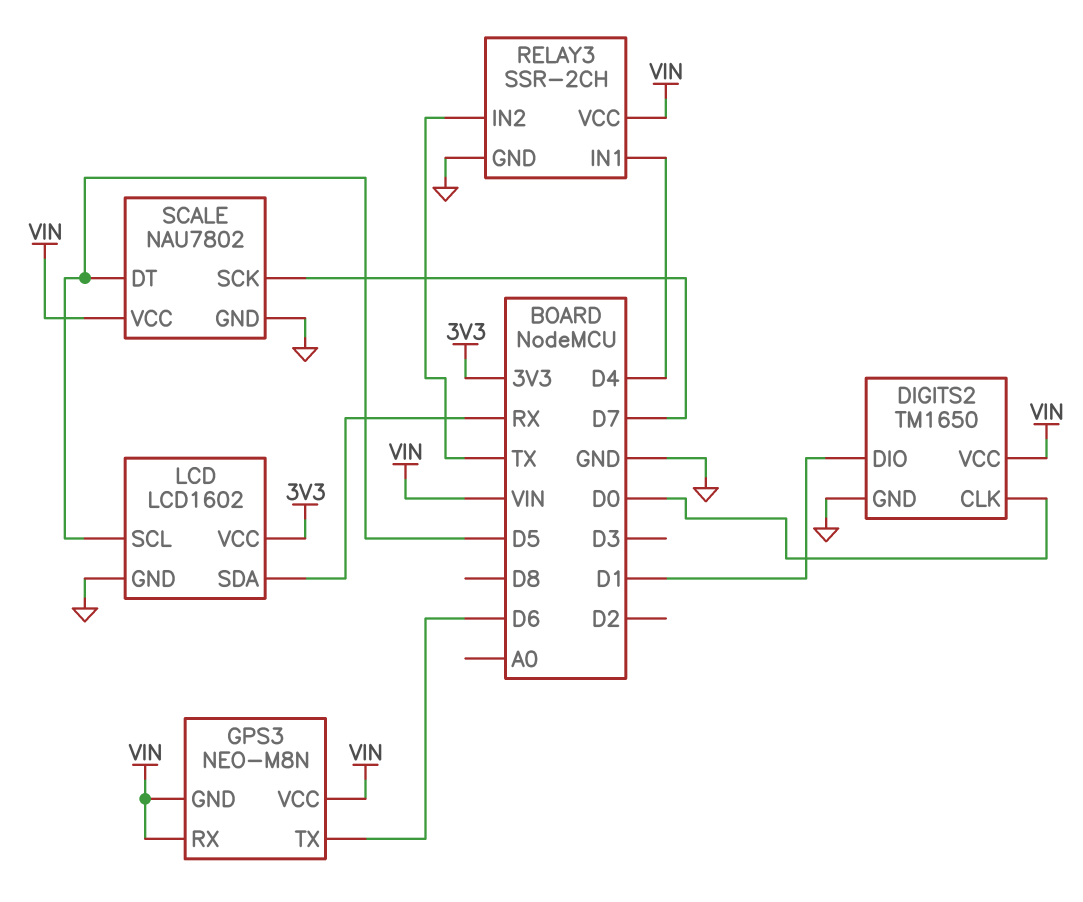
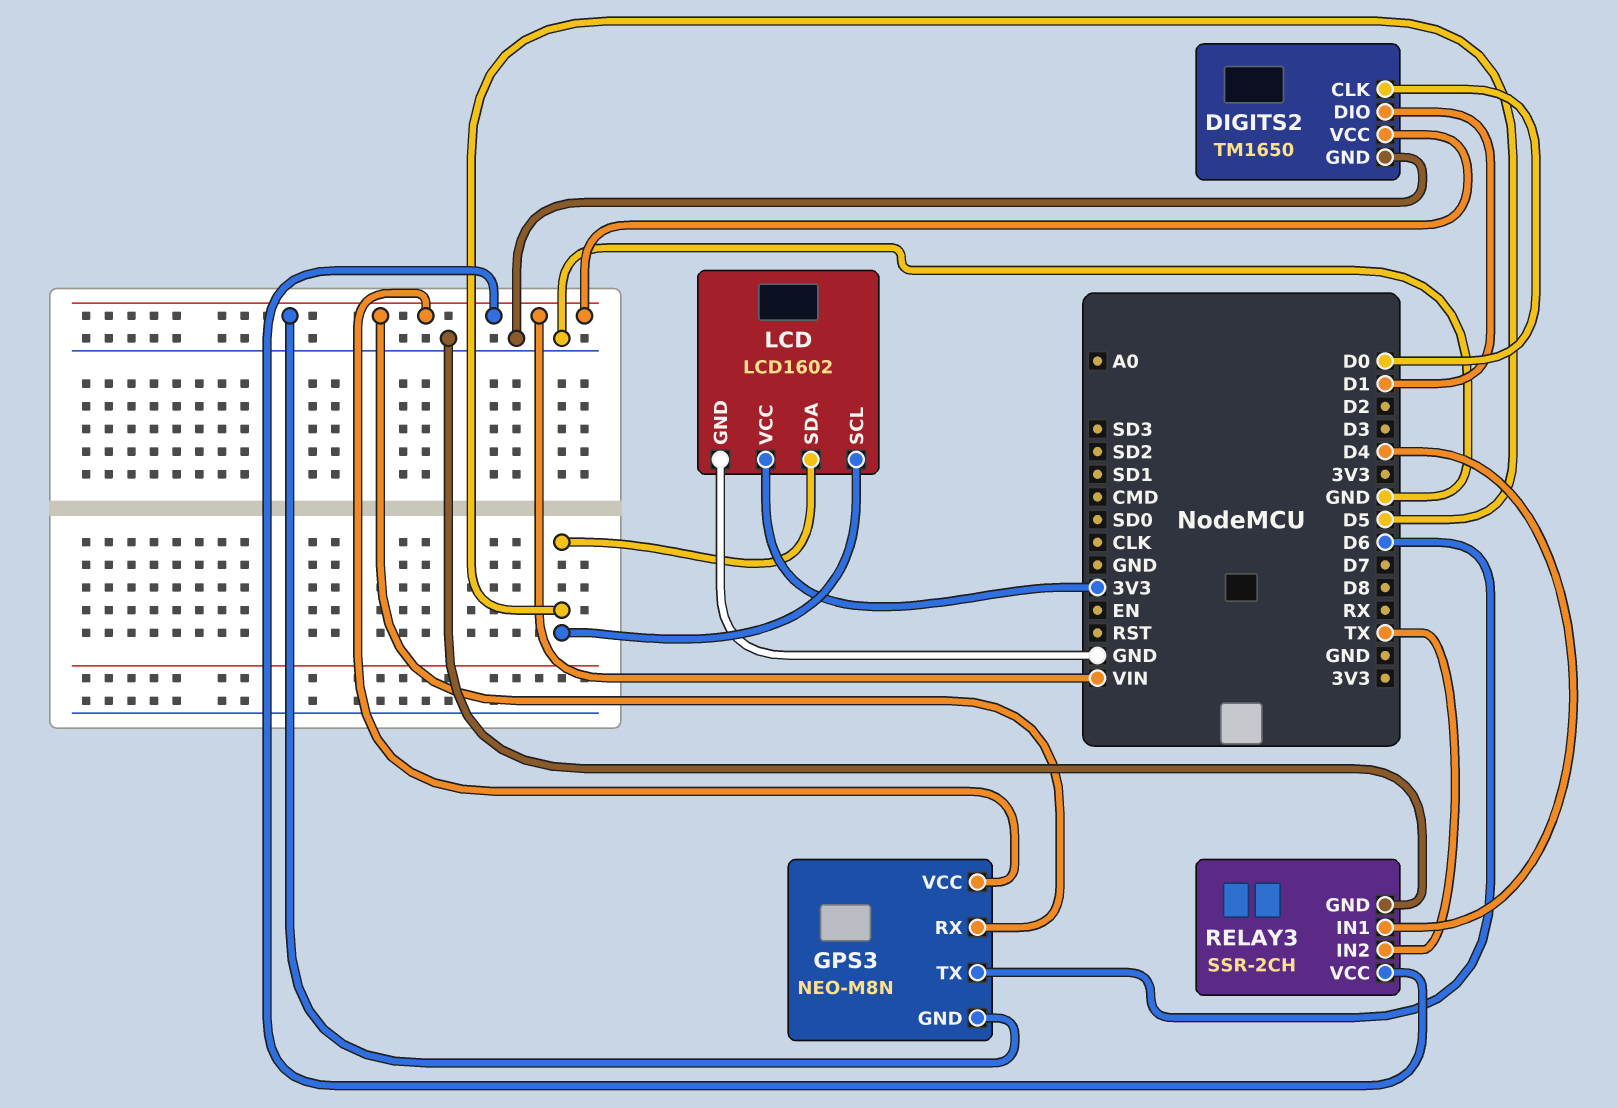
LCD pin SDA: RX -> D5
SCALE: NAU7802 -> none
SCALE pin DT: D5 -> none
SCALE pin GND: GND -> none
SCALE pin SCK: D7 -> none
SCALE pin VCC: VIN -> none

